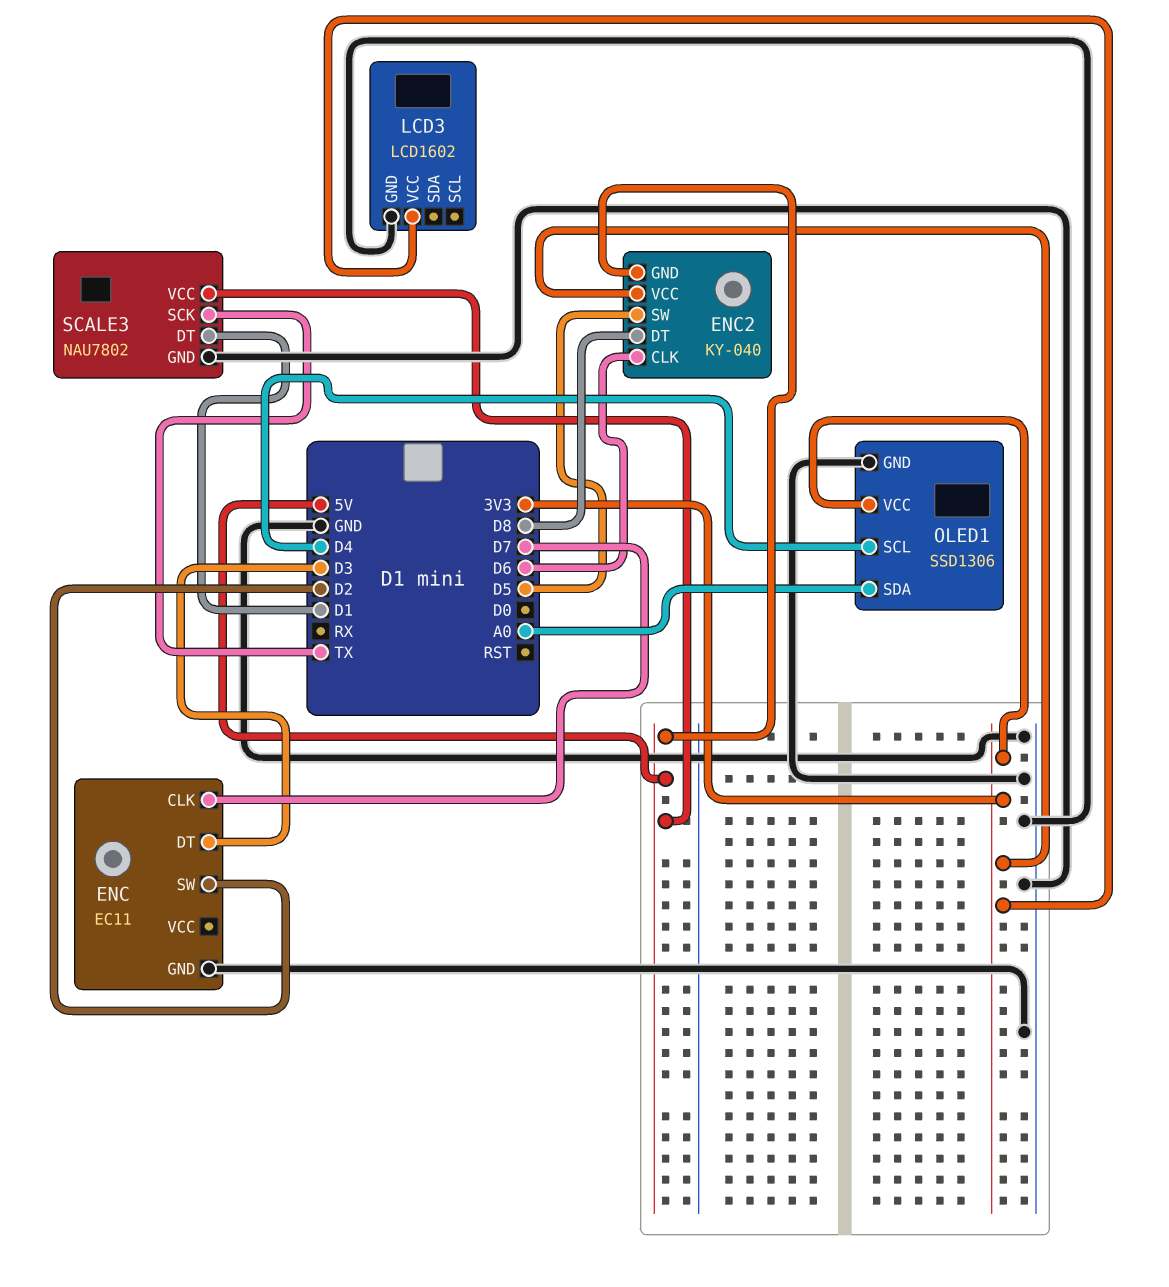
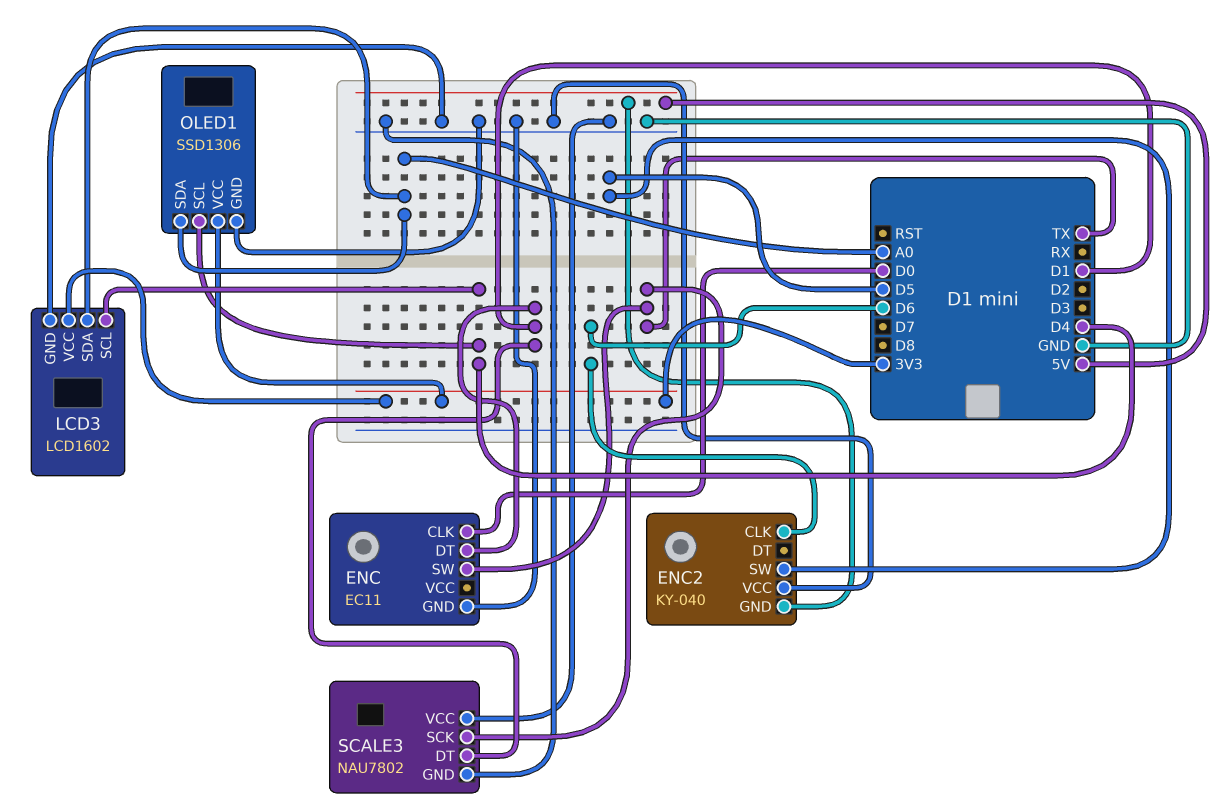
ENC pin CLK: D7 -> D0
ENC pin DT: D3 -> D1
ENC pin SW: D2 -> TX
ENC2 pin DT: D8 -> none
ENC2 pin VCC: 3V3 -> GND
LCD3 pin SCL: none -> D4
LCD3 pin SDA: none -> A0
SCALE3 pin VCC: 5V -> GND

